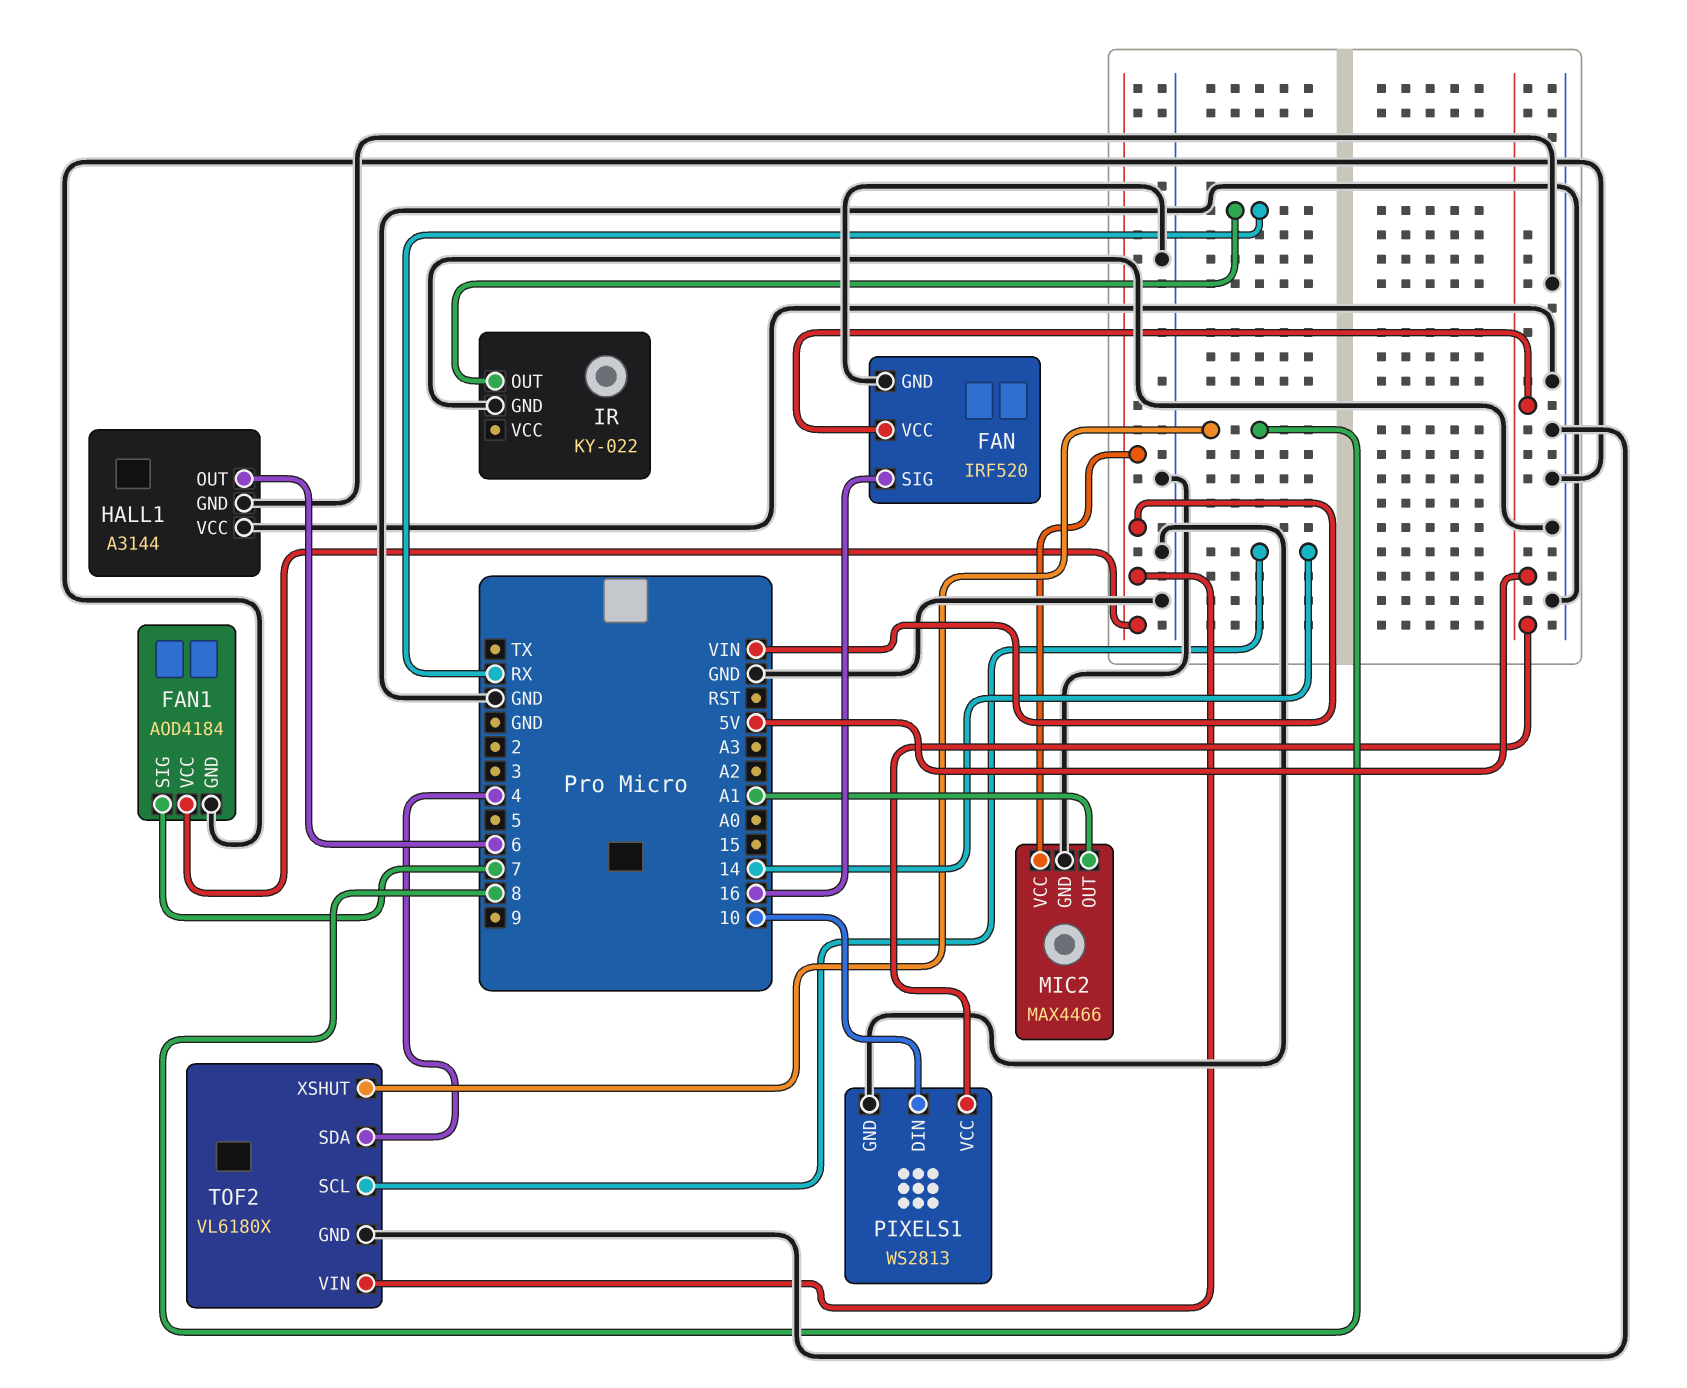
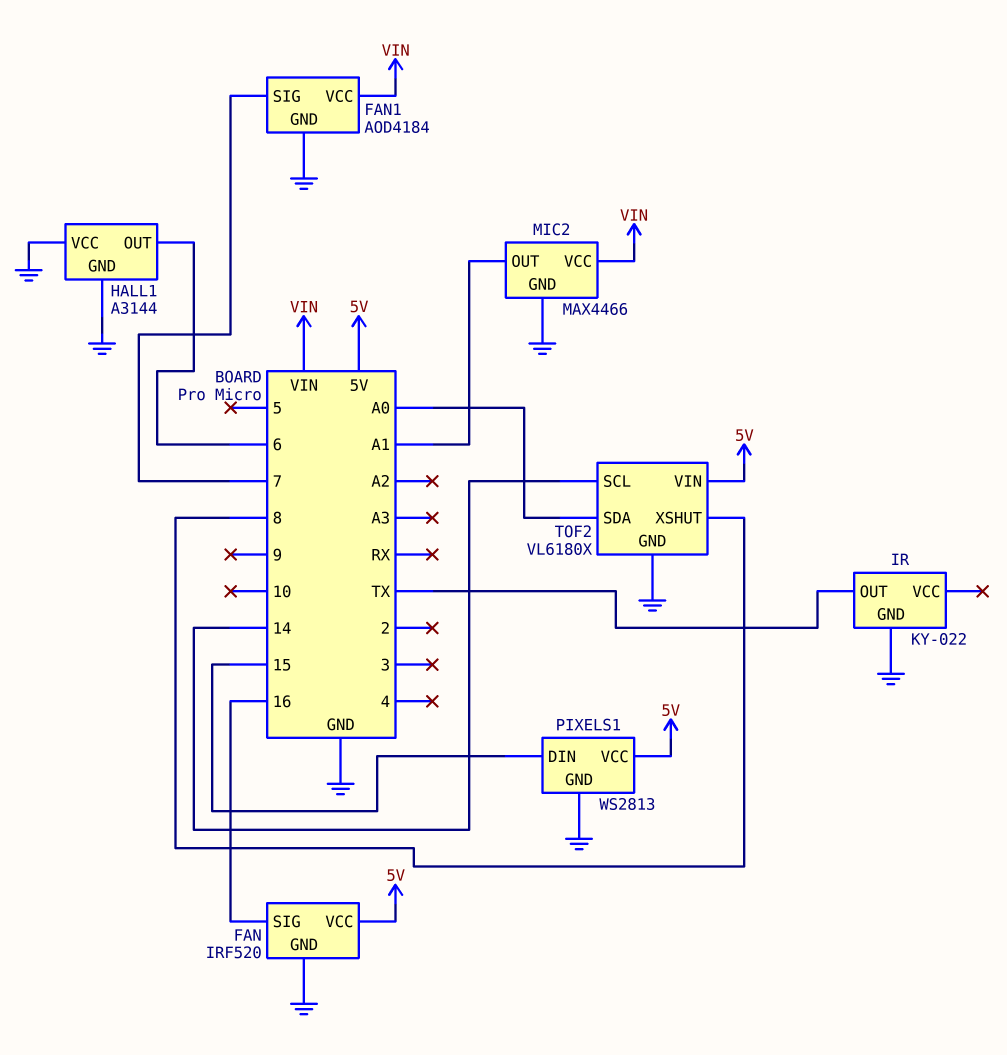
IR pin OUT: RX -> TX
PIXELS1 pin DIN: 10 -> 15
TOF2 pin SDA: 4 -> A0
TOF2 pin VIN: VIN -> 5V

